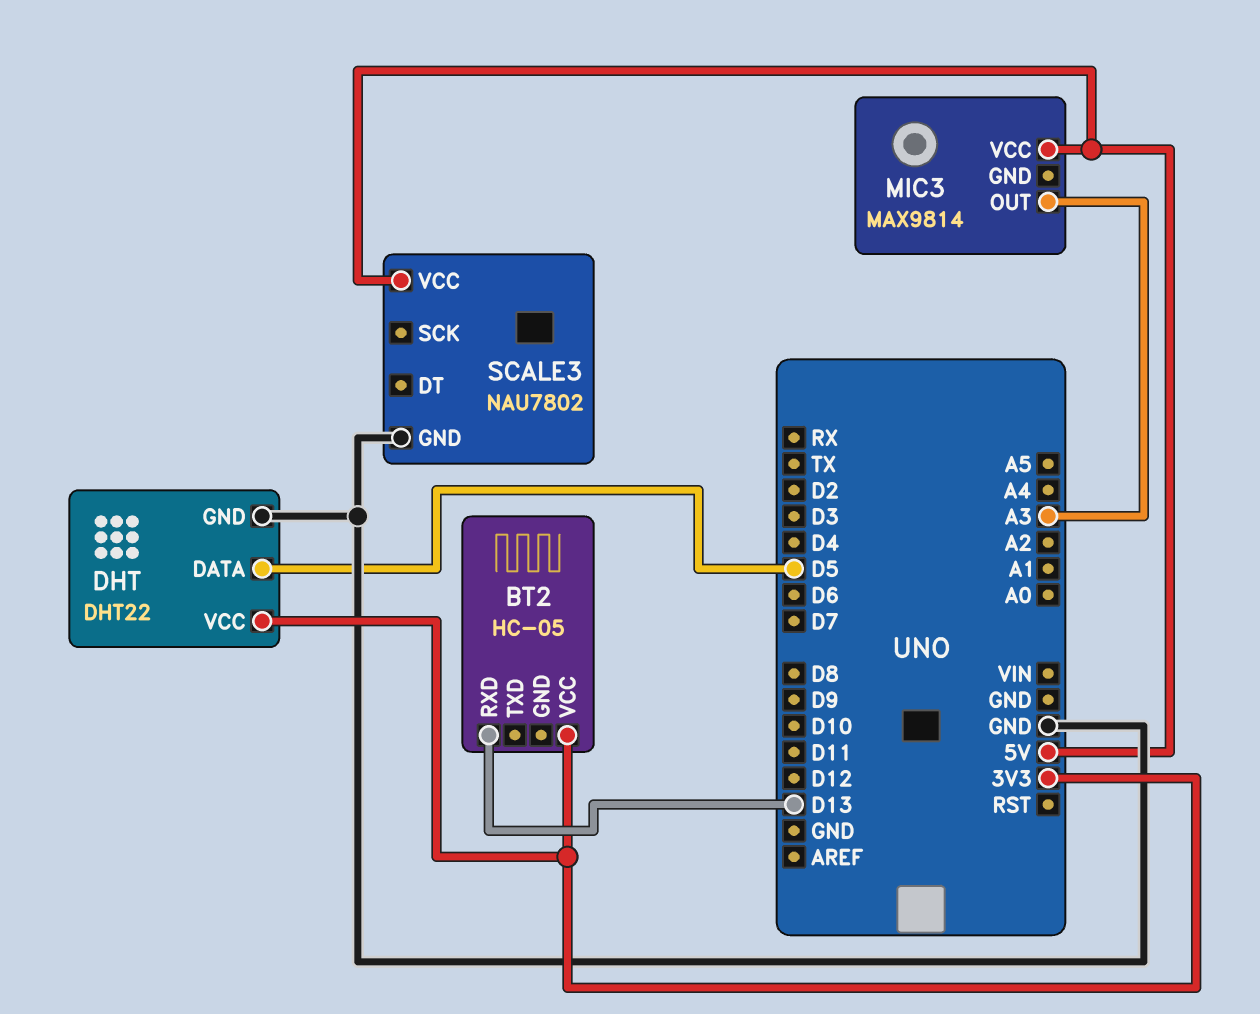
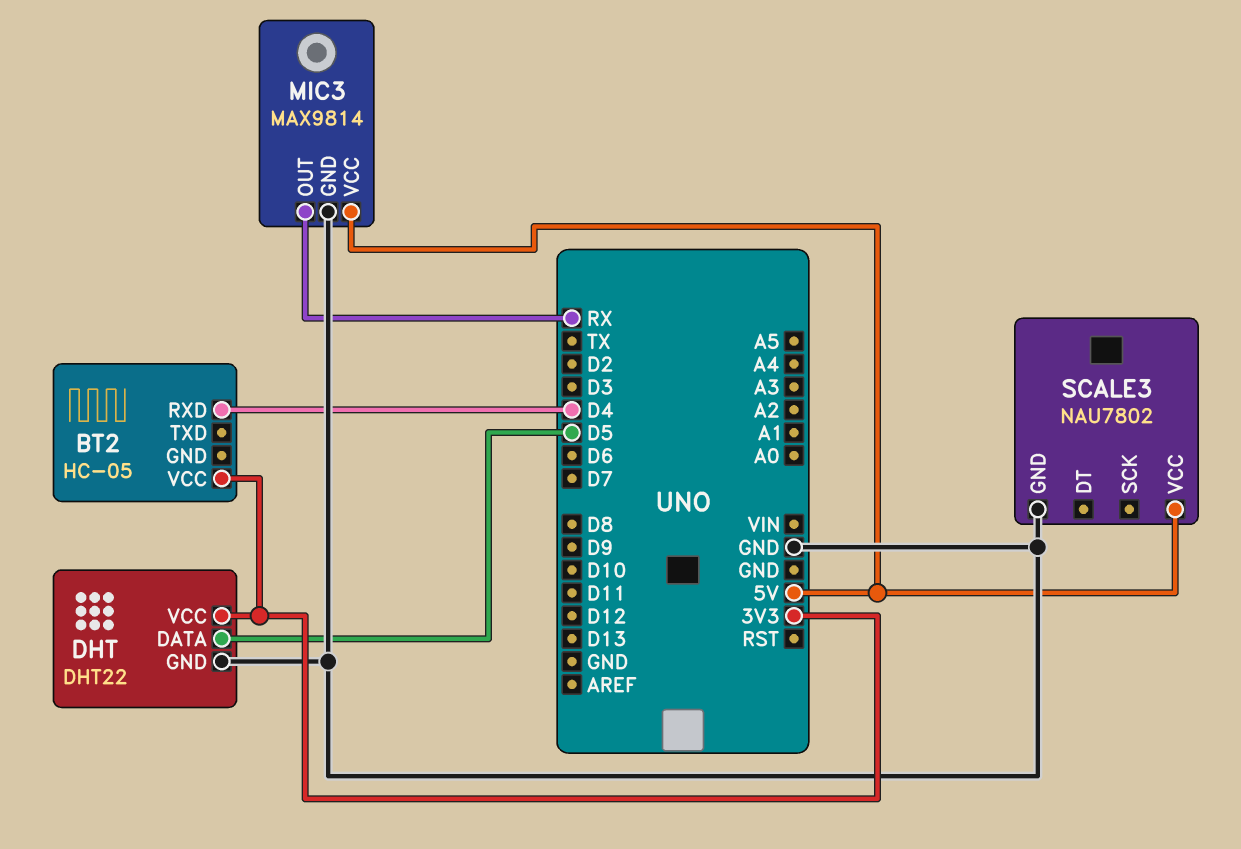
BT2 pin RXD: D13 -> D4
MIC3 pin GND: none -> GND
MIC3 pin OUT: A3 -> RX

